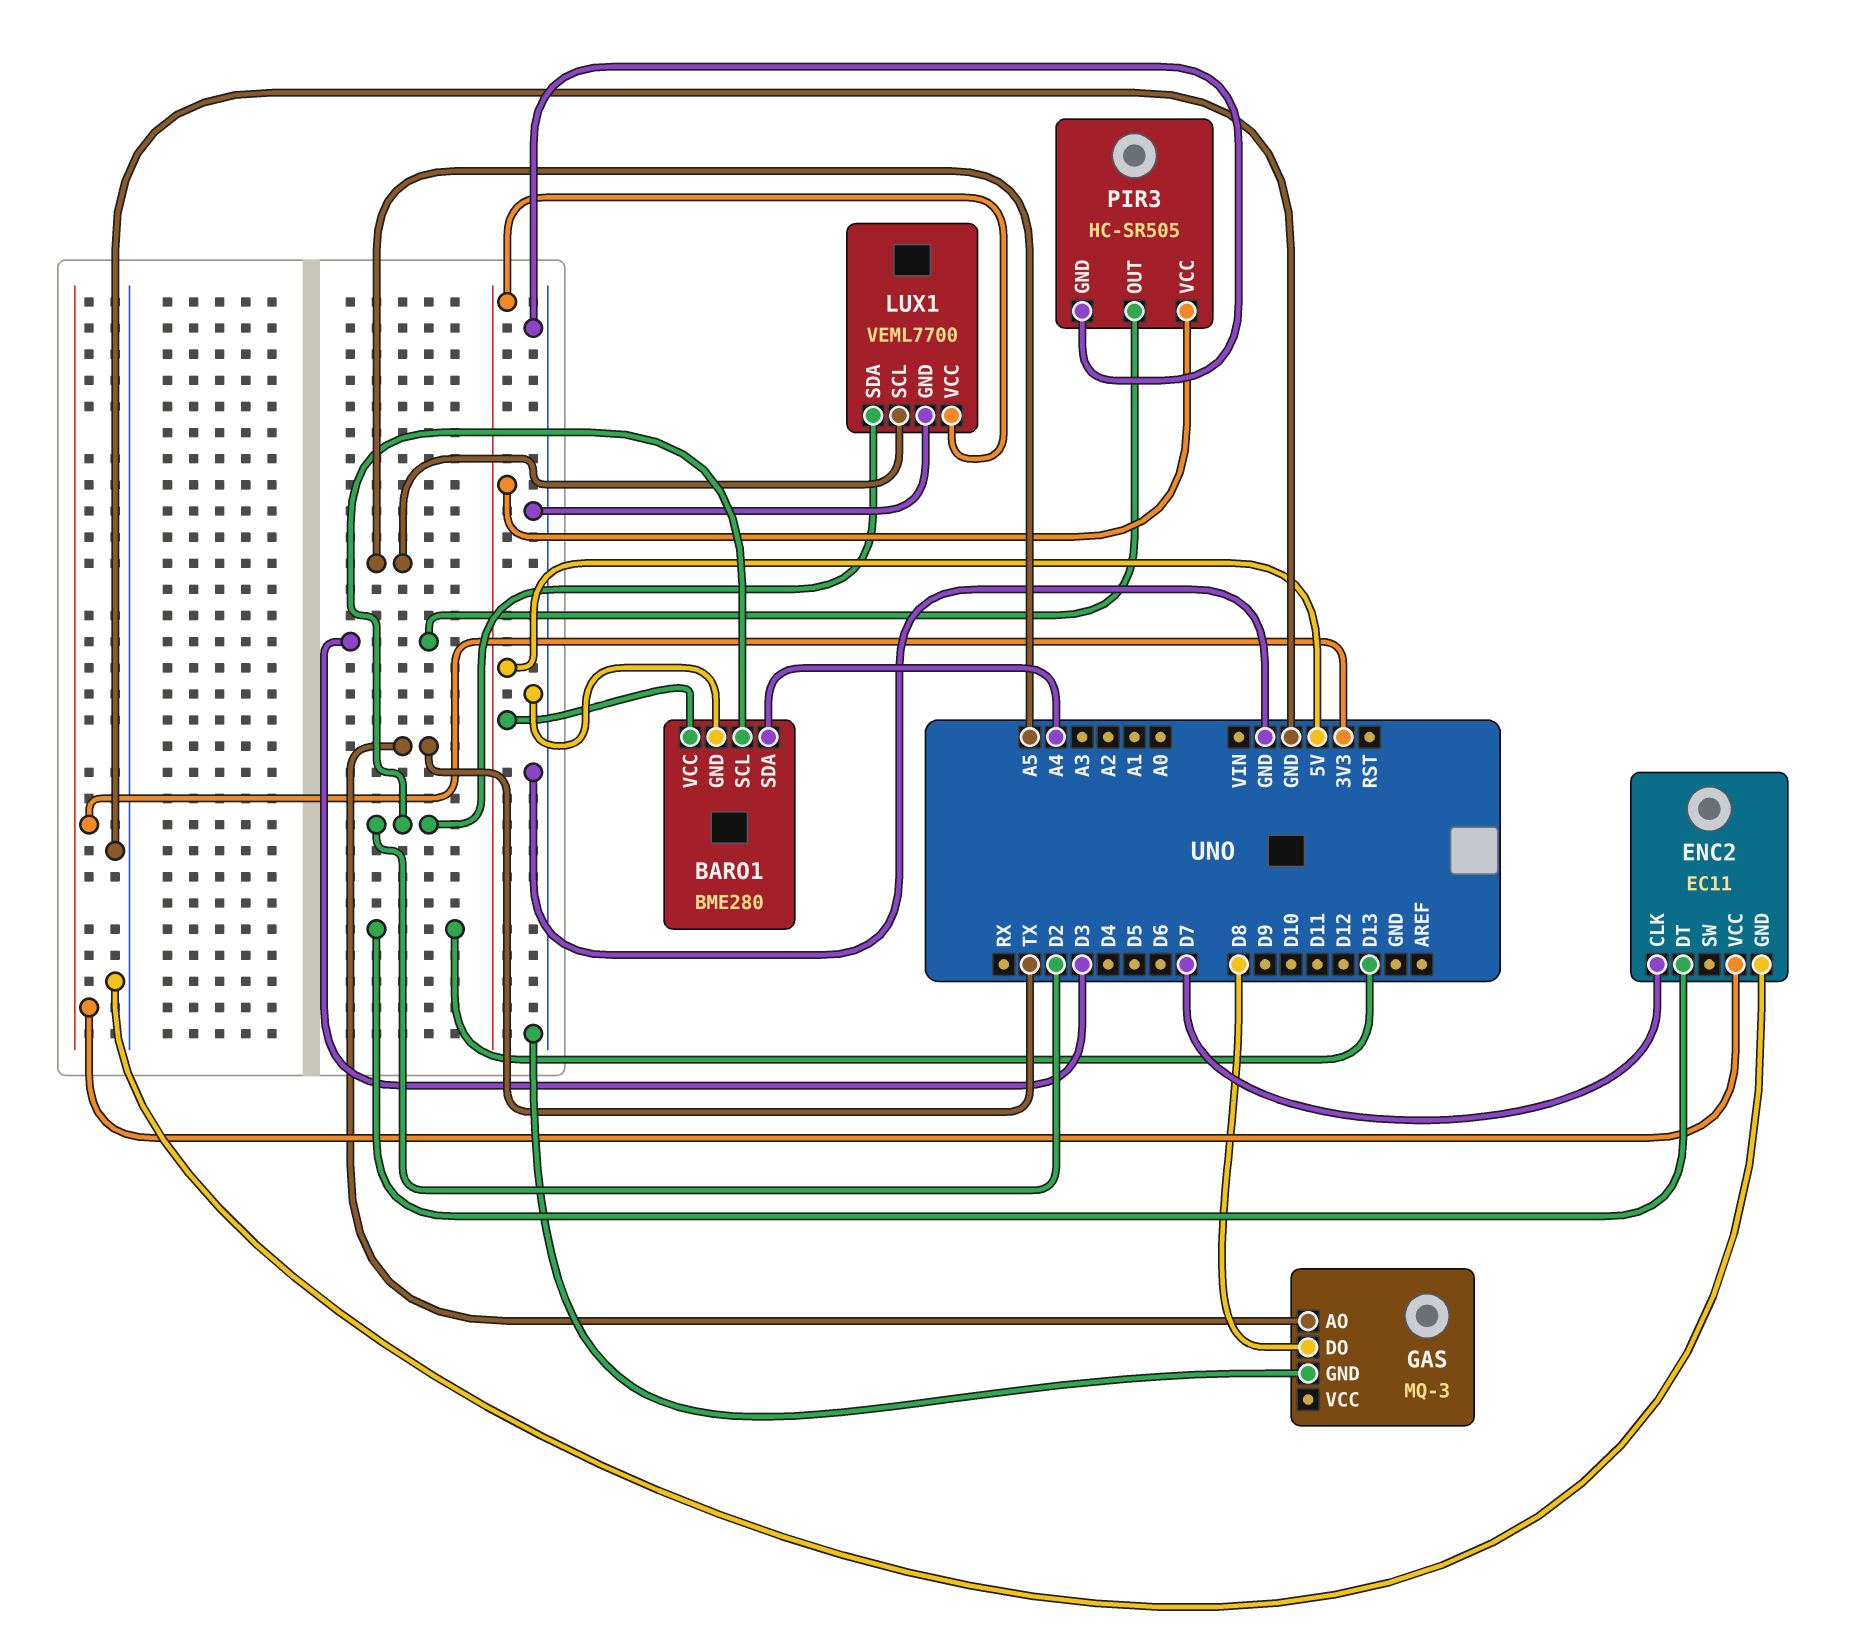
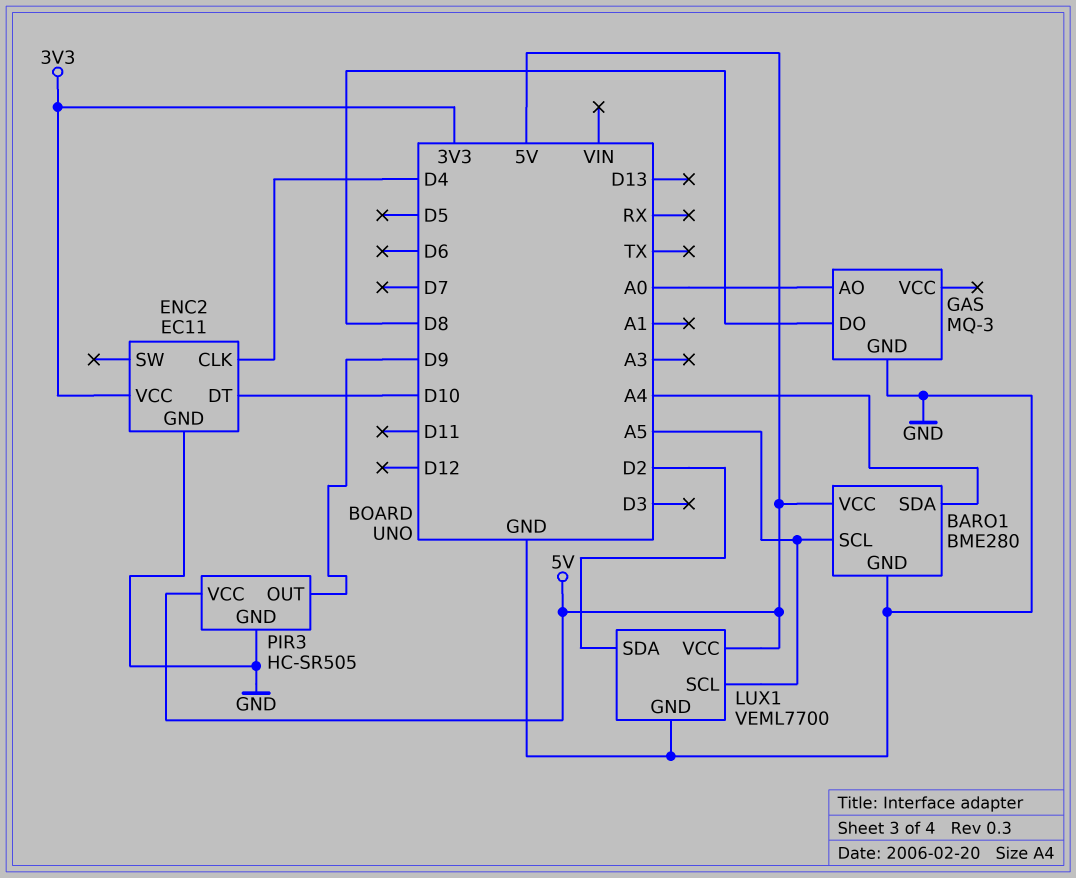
BARO1 pin SCL: D2 -> A5
ENC2 pin CLK: D7 -> D4
ENC2 pin DT: D13 -> D10
GAS pin AO: TX -> A0
PIR3 pin OUT: D3 -> D9

